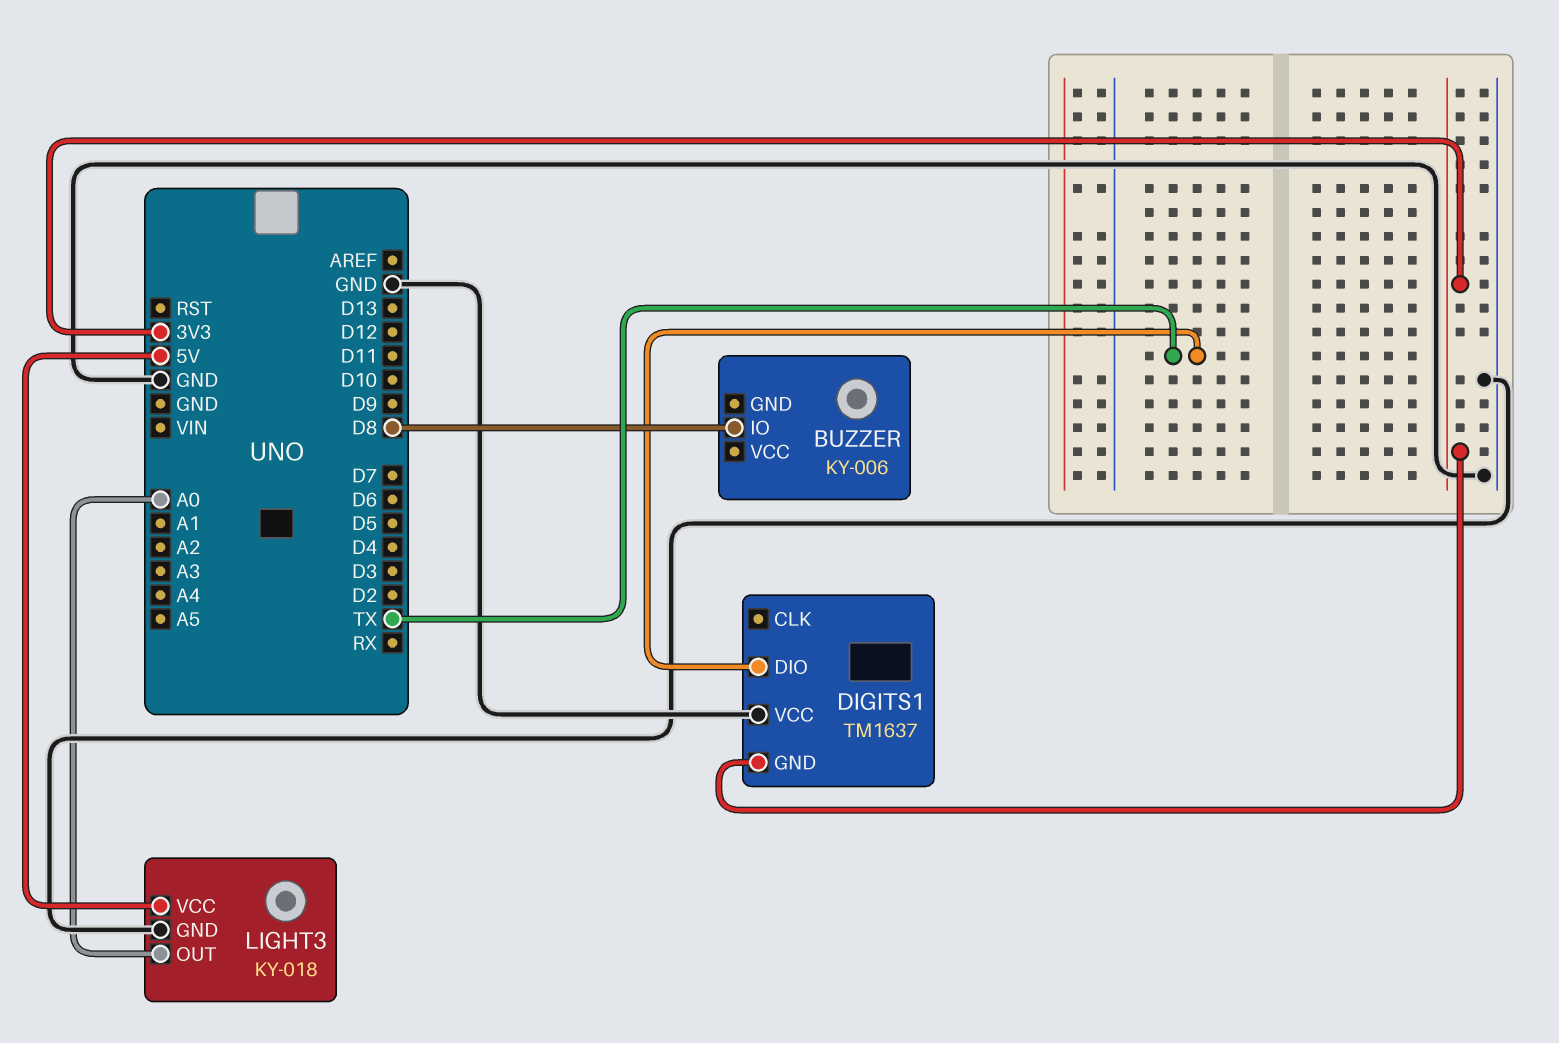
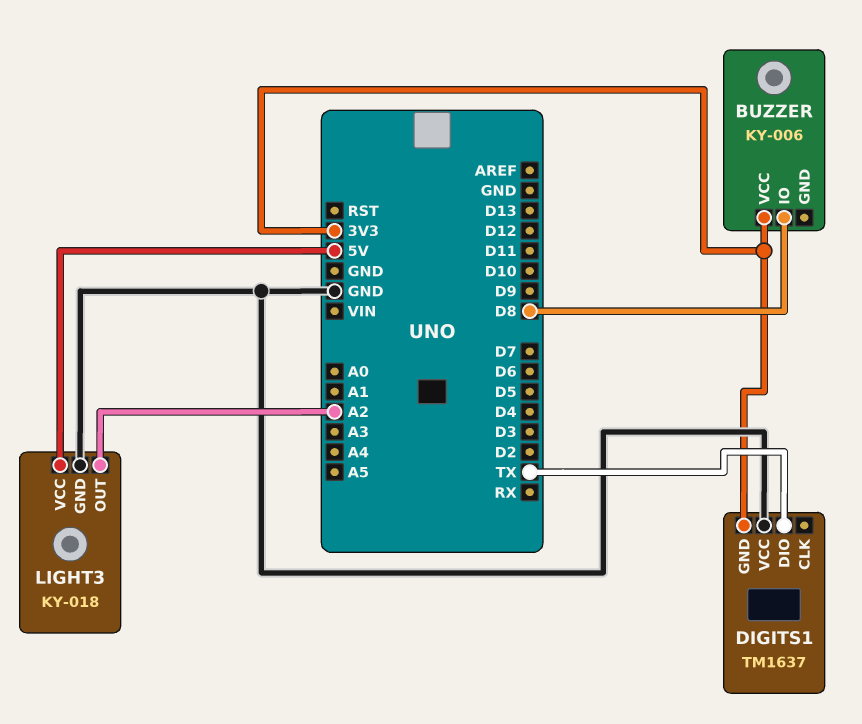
BUZZER pin VCC: none -> 3V3
LIGHT3 pin OUT: A0 -> A2

